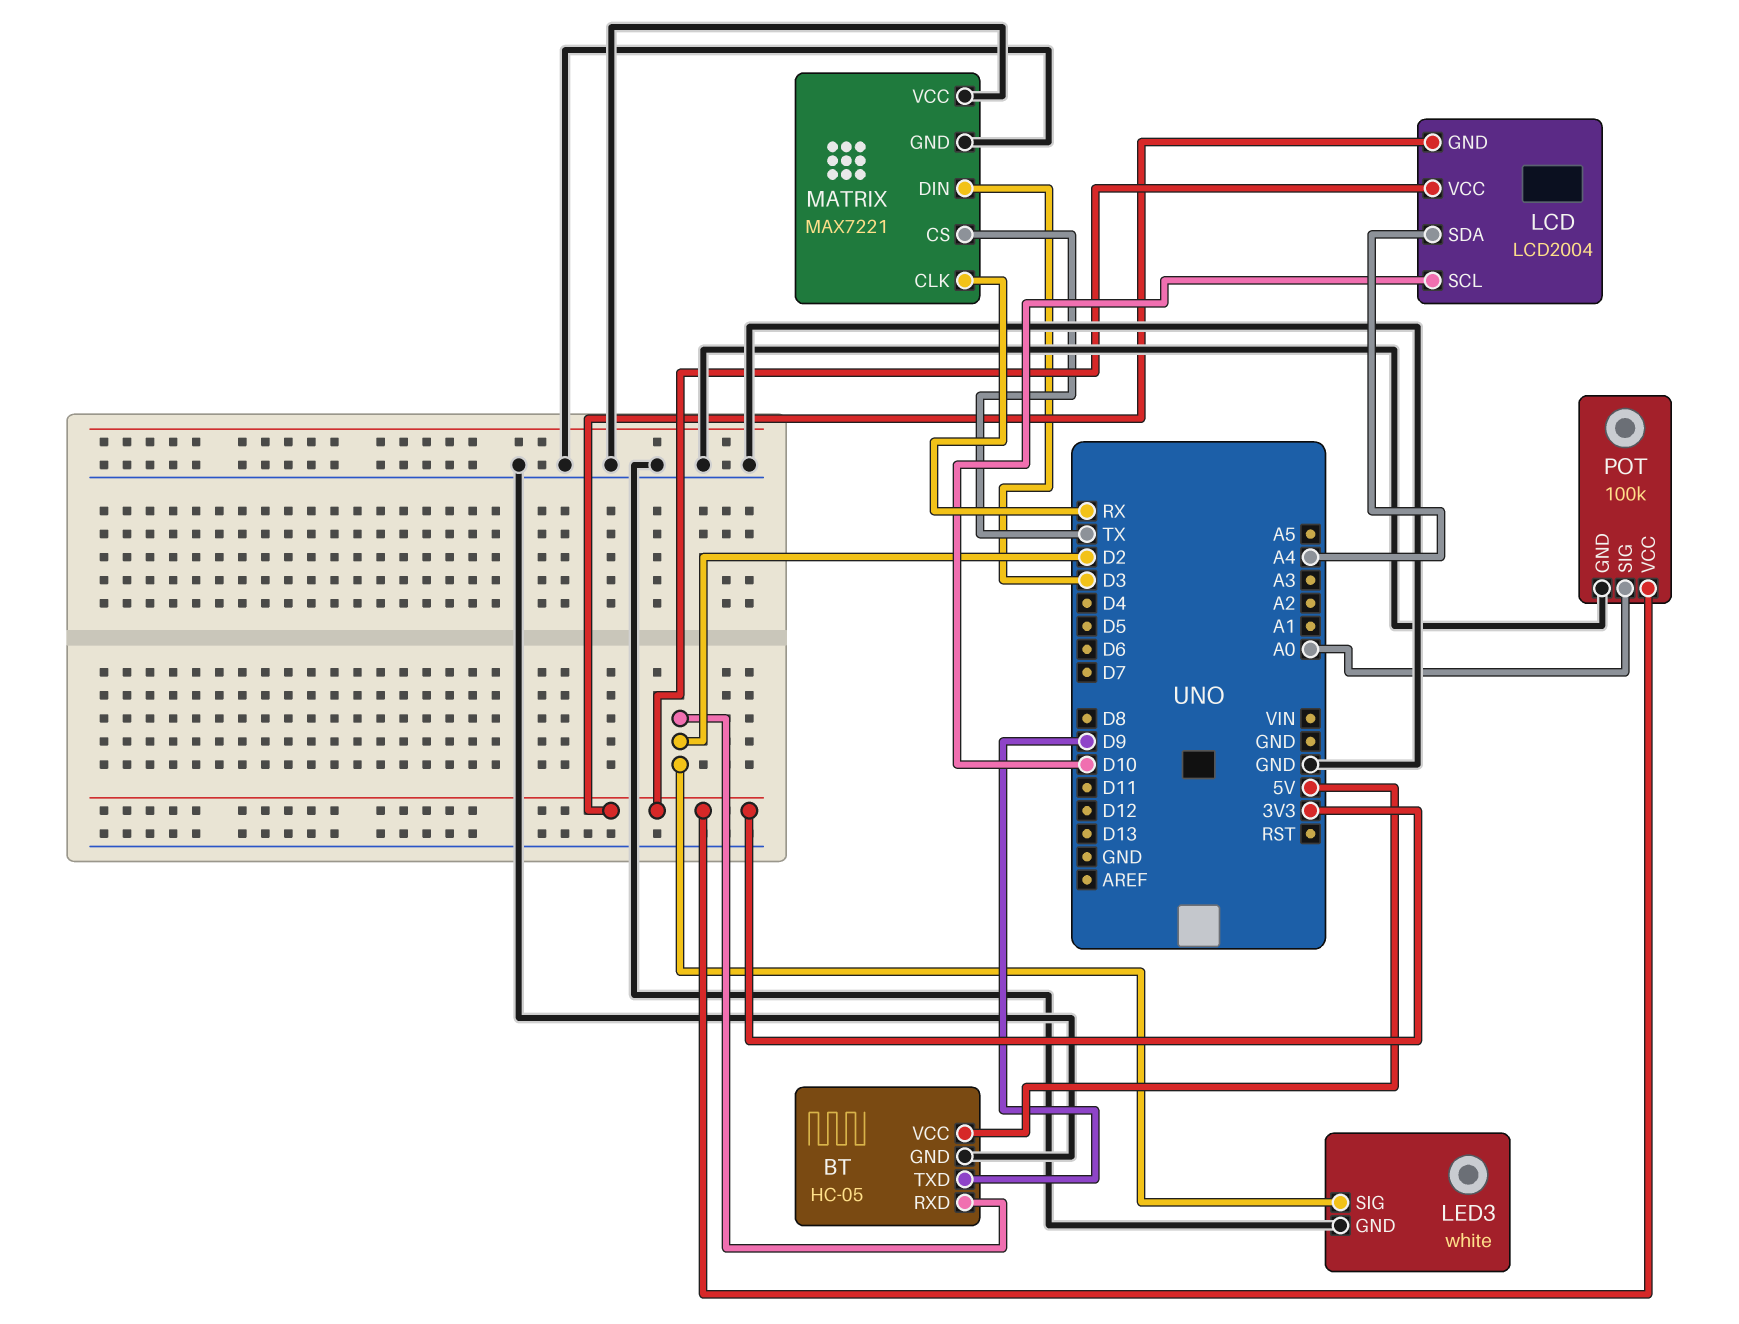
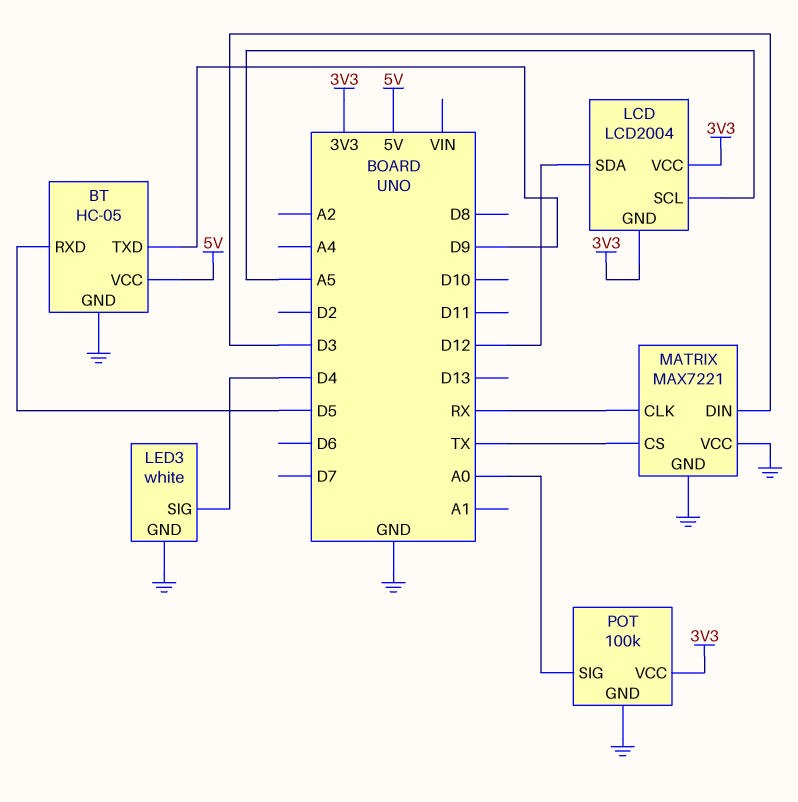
BT pin RXD: D2 -> D5
LCD pin SCL: D10 -> A5
LCD pin SDA: A4 -> D12
LED3 pin SIG: D2 -> D4

